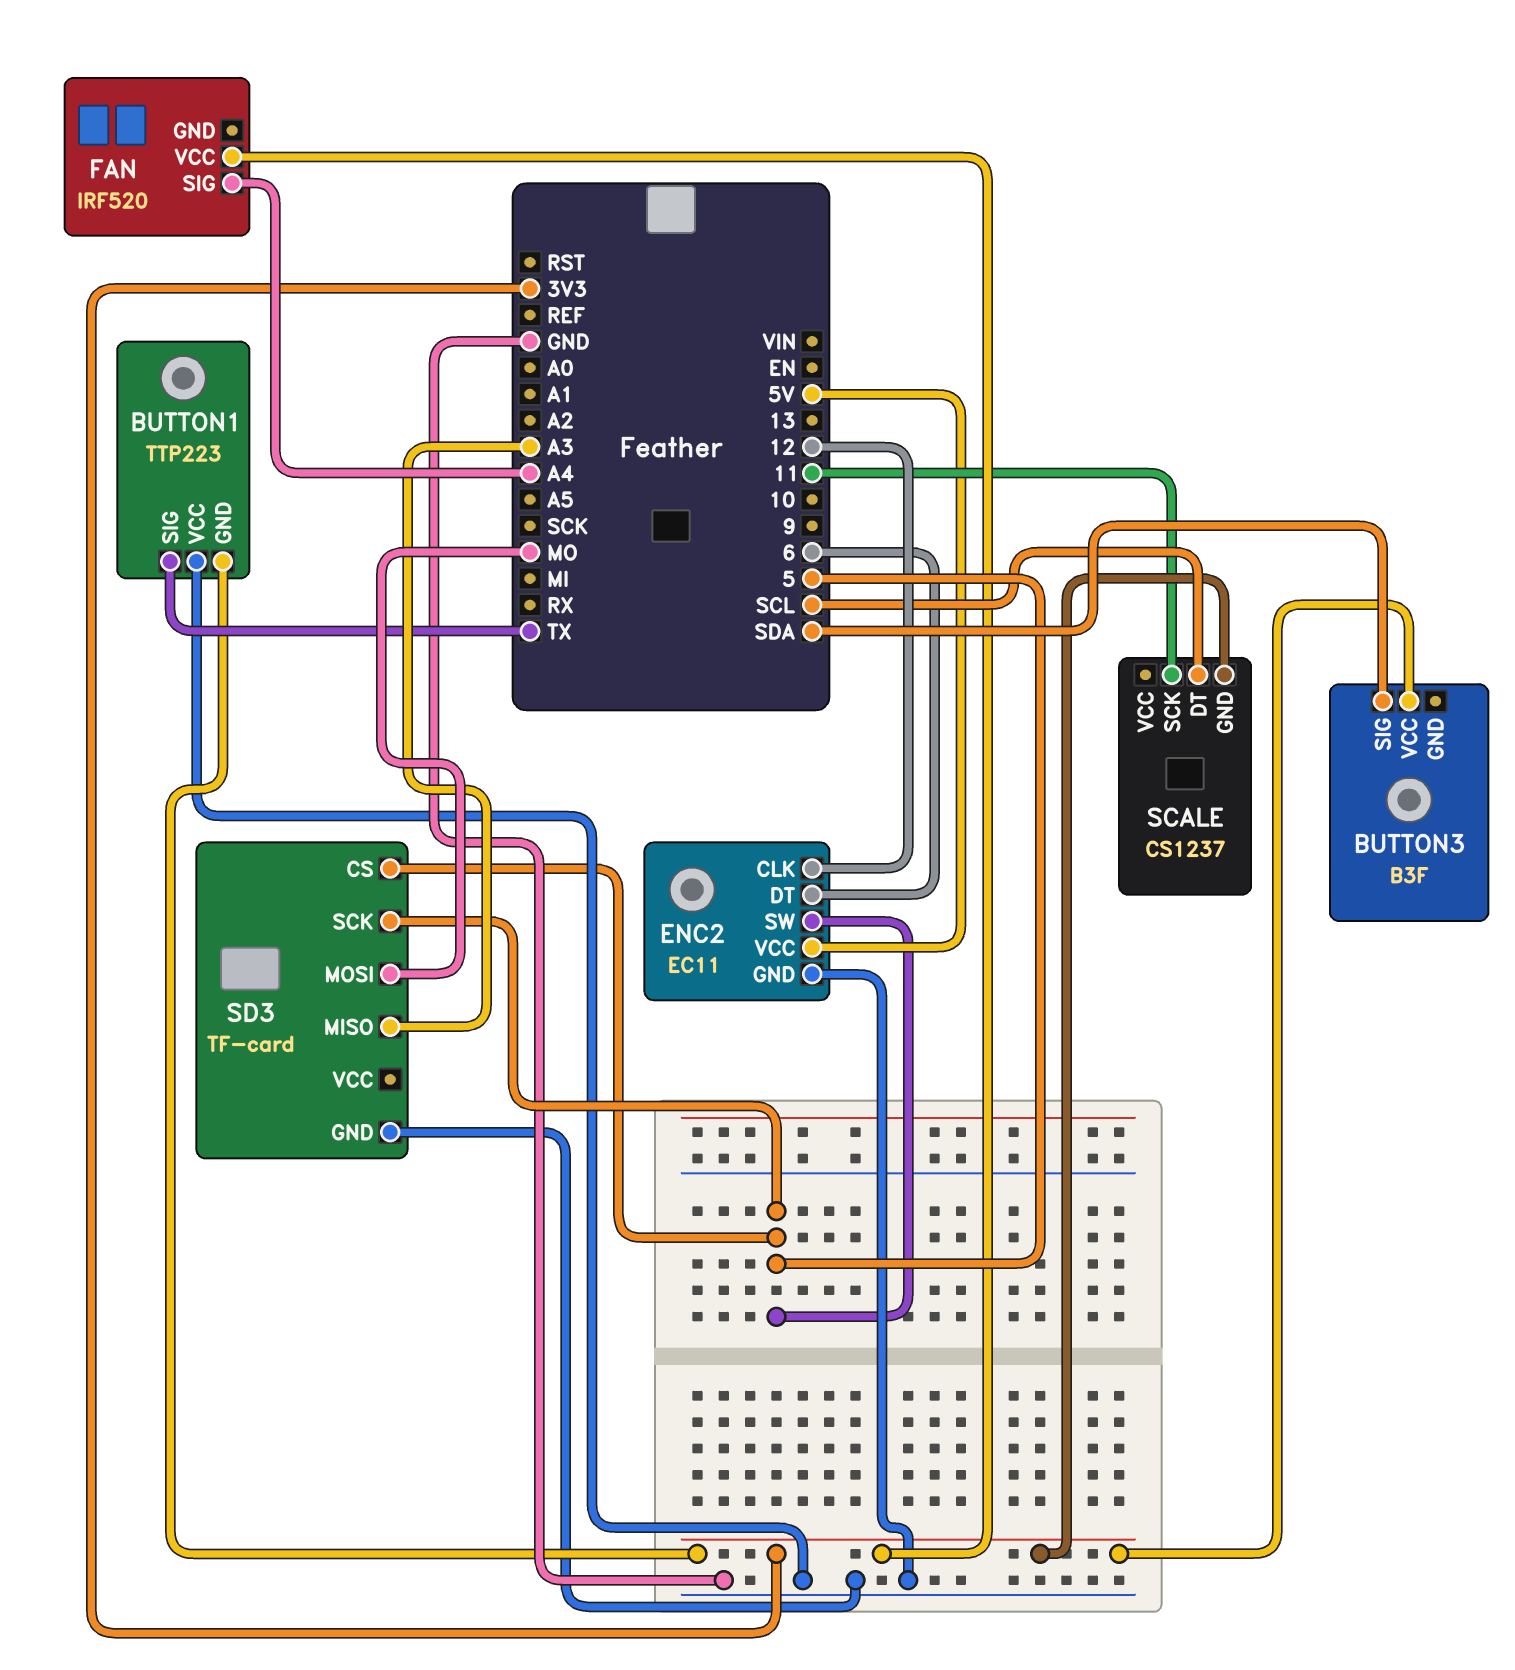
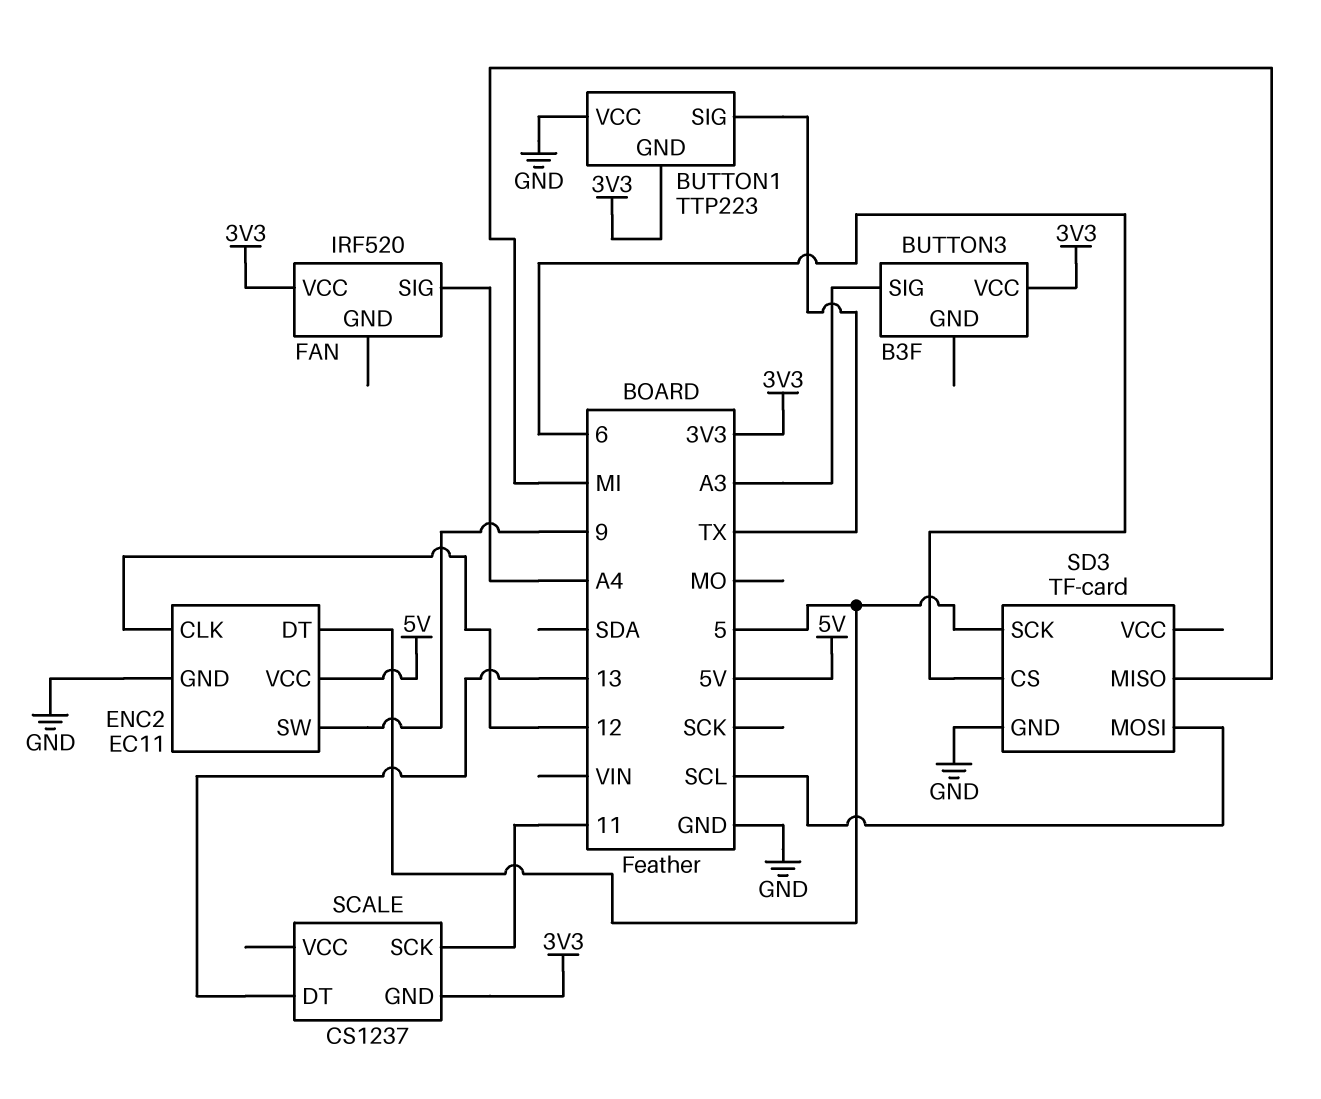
BUTTON3 pin SIG: SDA -> A3
ENC2 pin DT: 6 -> 5
ENC2 pin SW: 5 -> 9
SCALE pin DT: SCL -> 13
SD3 pin CS: 5 -> 6
SD3 pin MISO: A3 -> MI
SD3 pin MOSI: MO -> SCL

